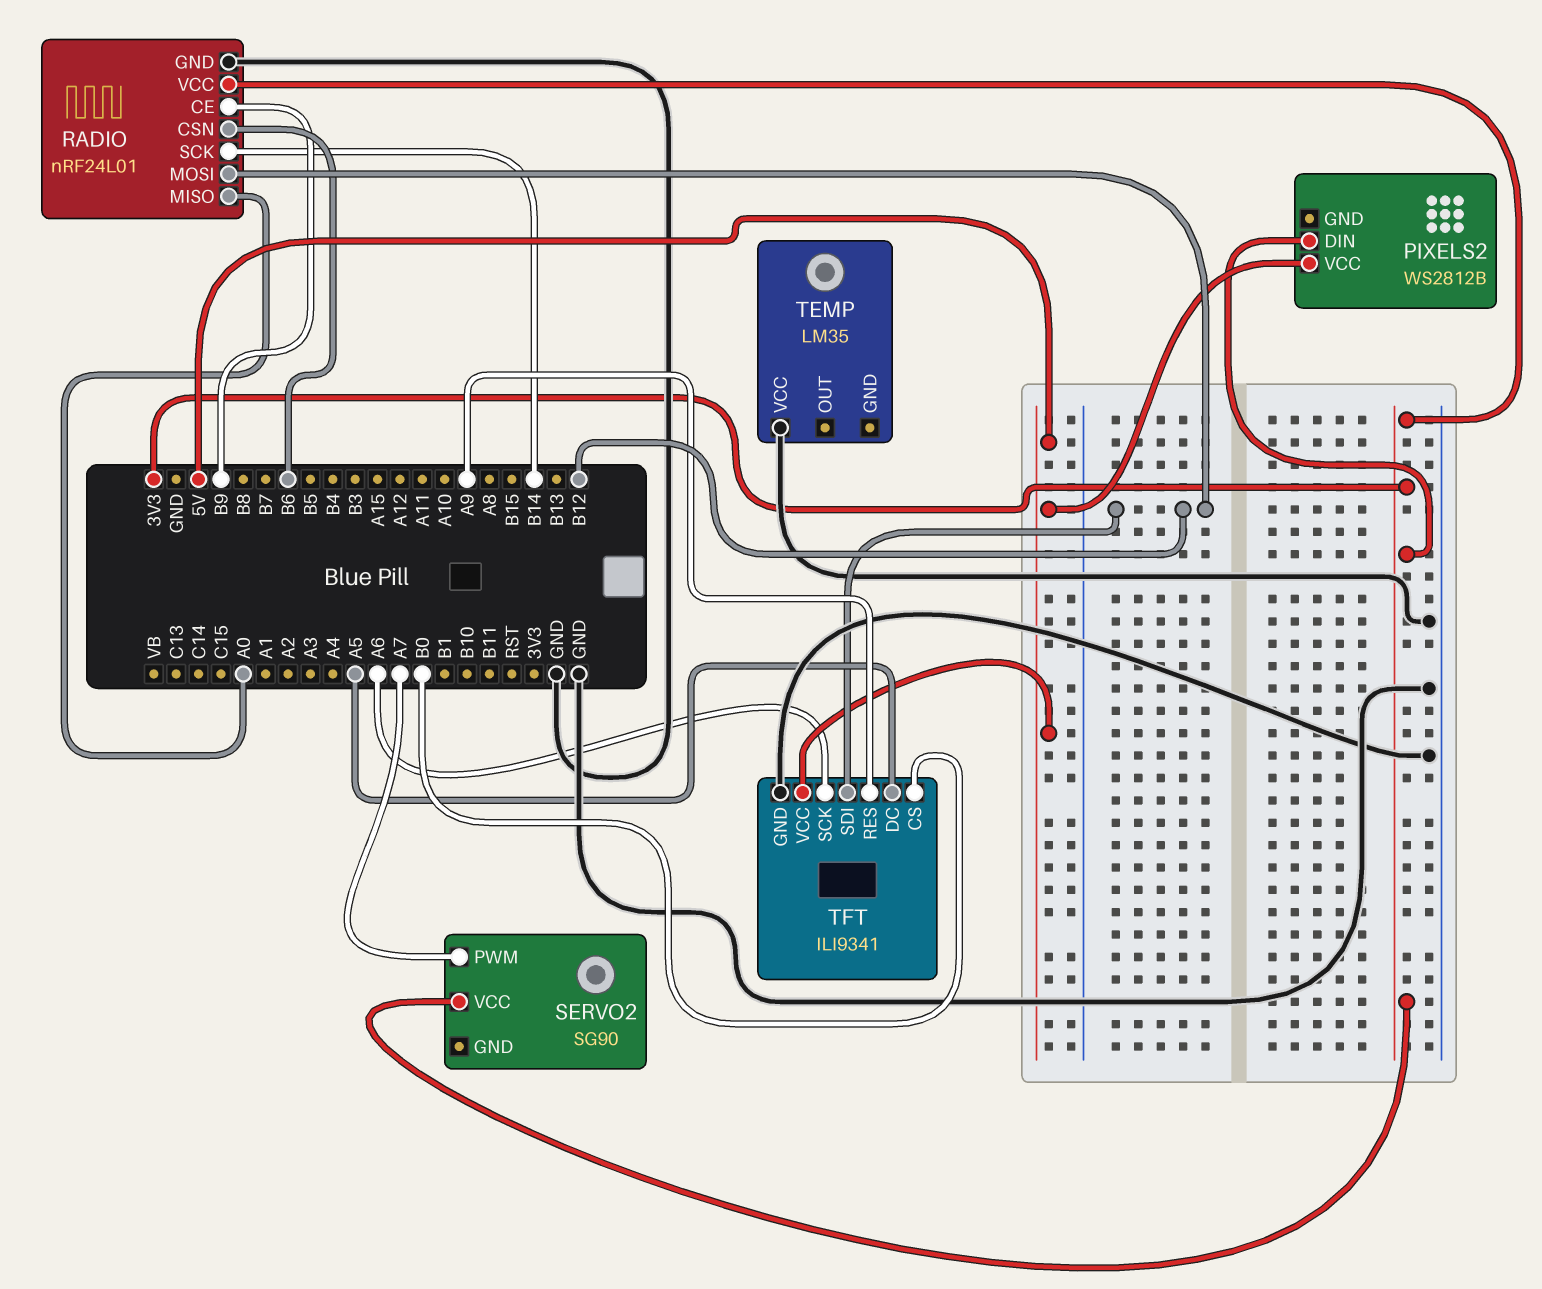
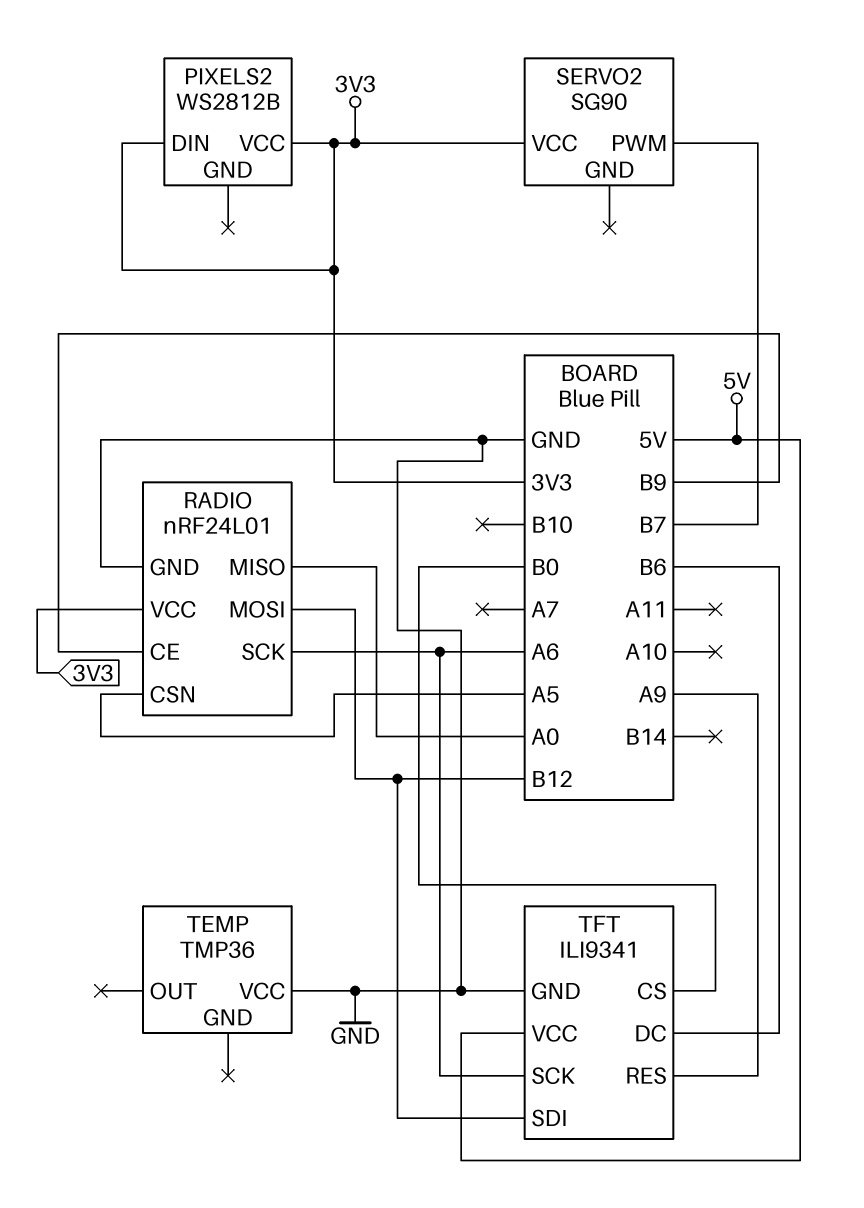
PIXELS2 pin VCC: 5V -> 3V3
RADIO pin CSN: B6 -> A5
RADIO pin SCK: B14 -> A6
SERVO2 pin PWM: A7 -> B7
TEMP: LM35 -> TMP36
TFT pin DC: A5 -> B6

